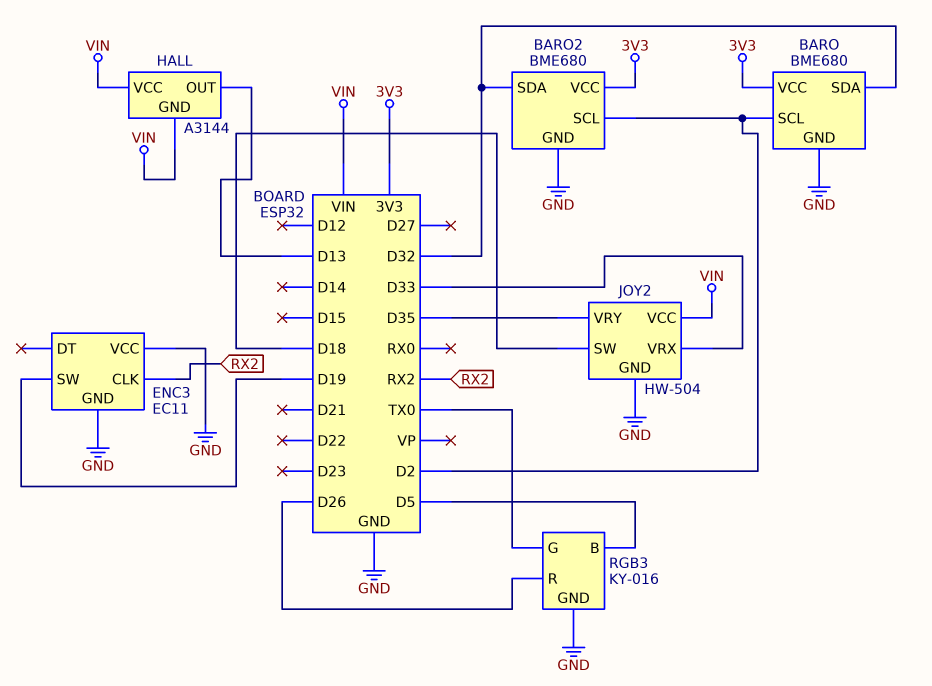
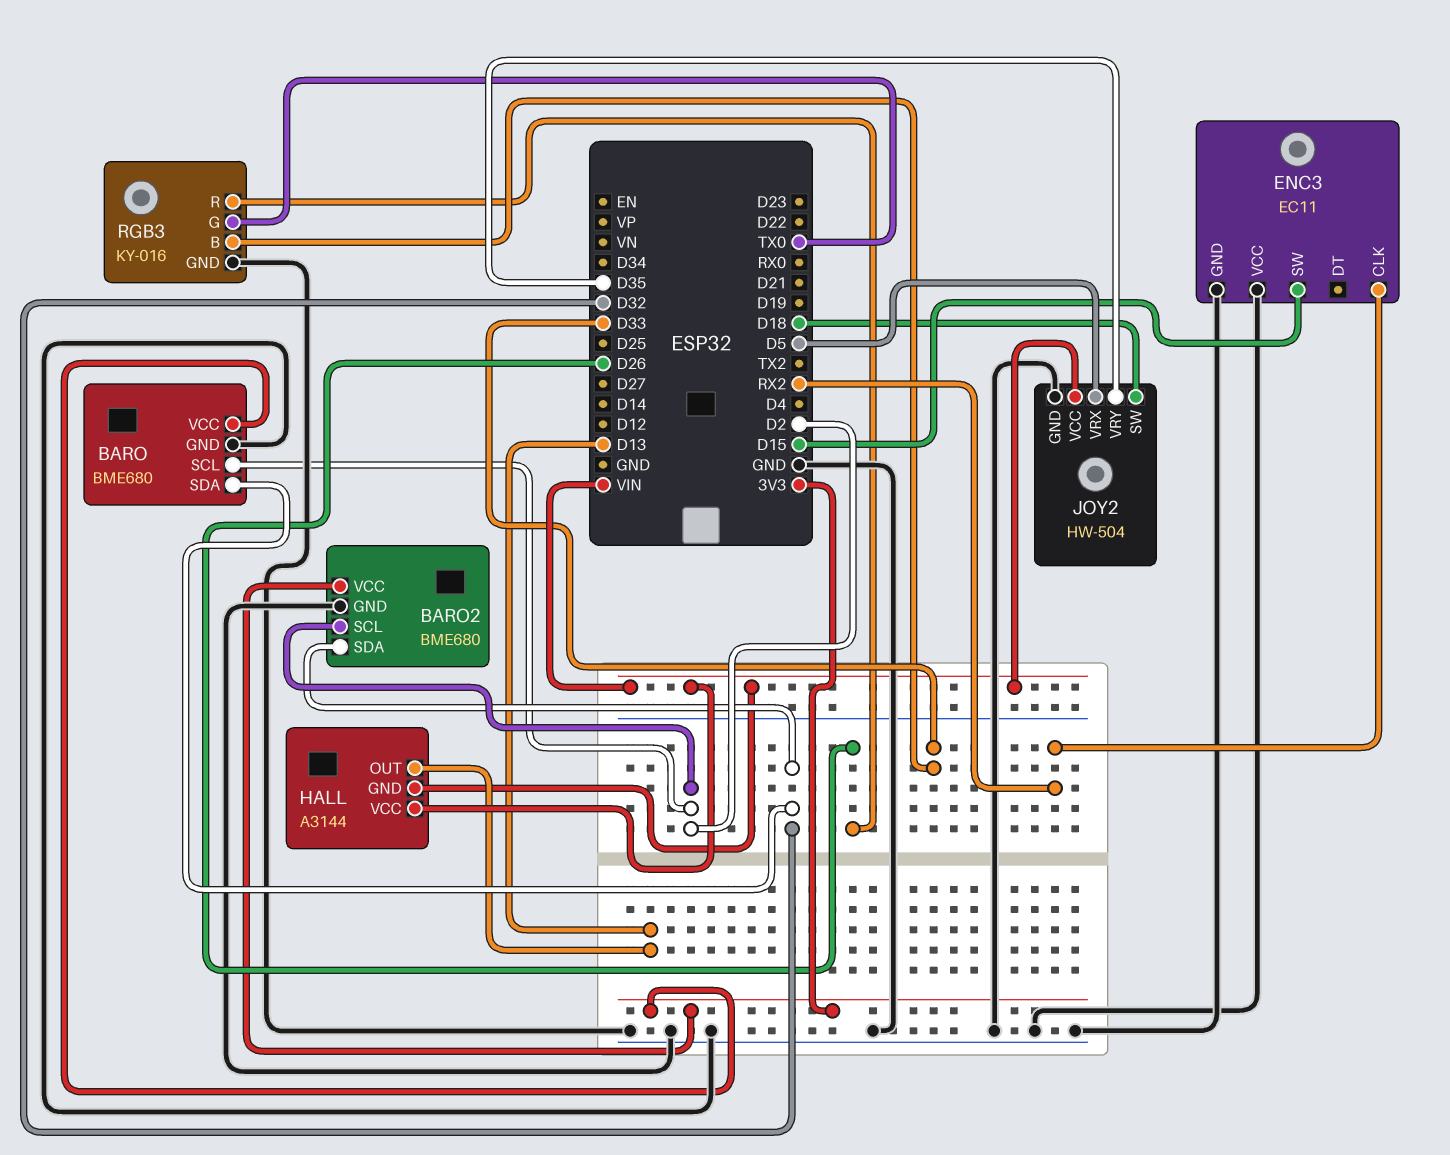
ENC3 pin SW: D19 -> D15
JOY2 pin VRX: D33 -> D5
RGB3 pin B: D5 -> D33

